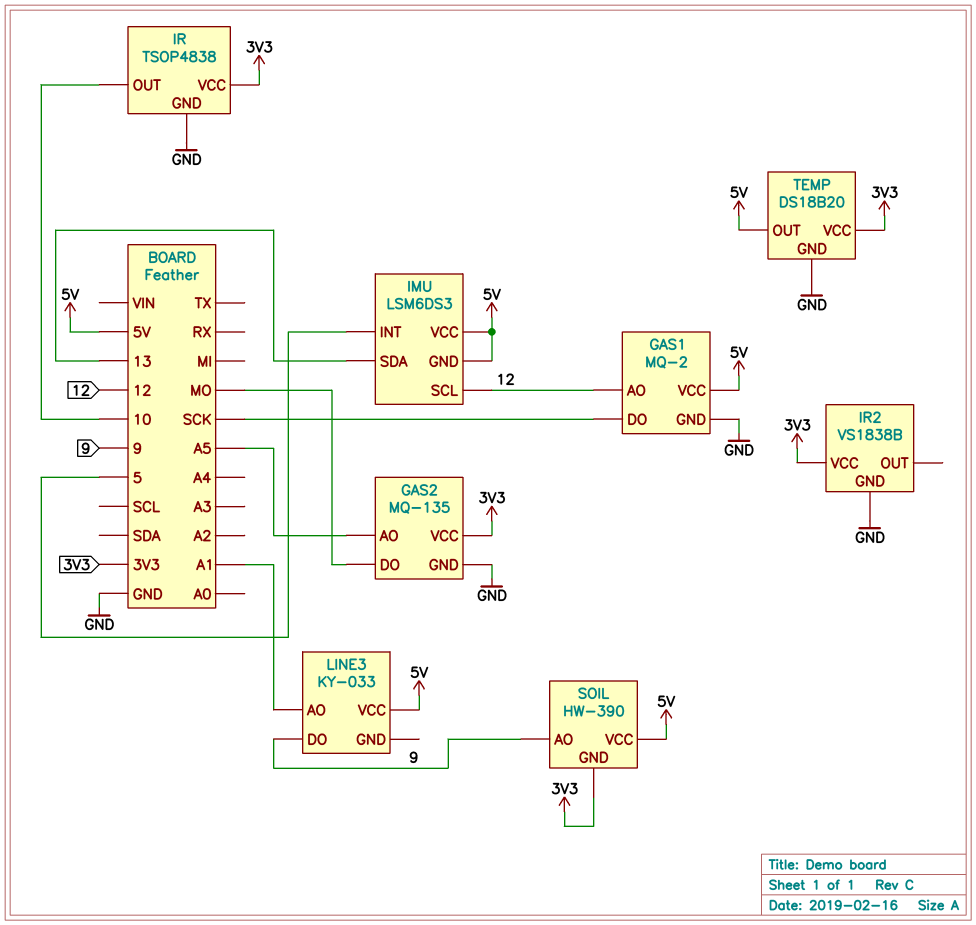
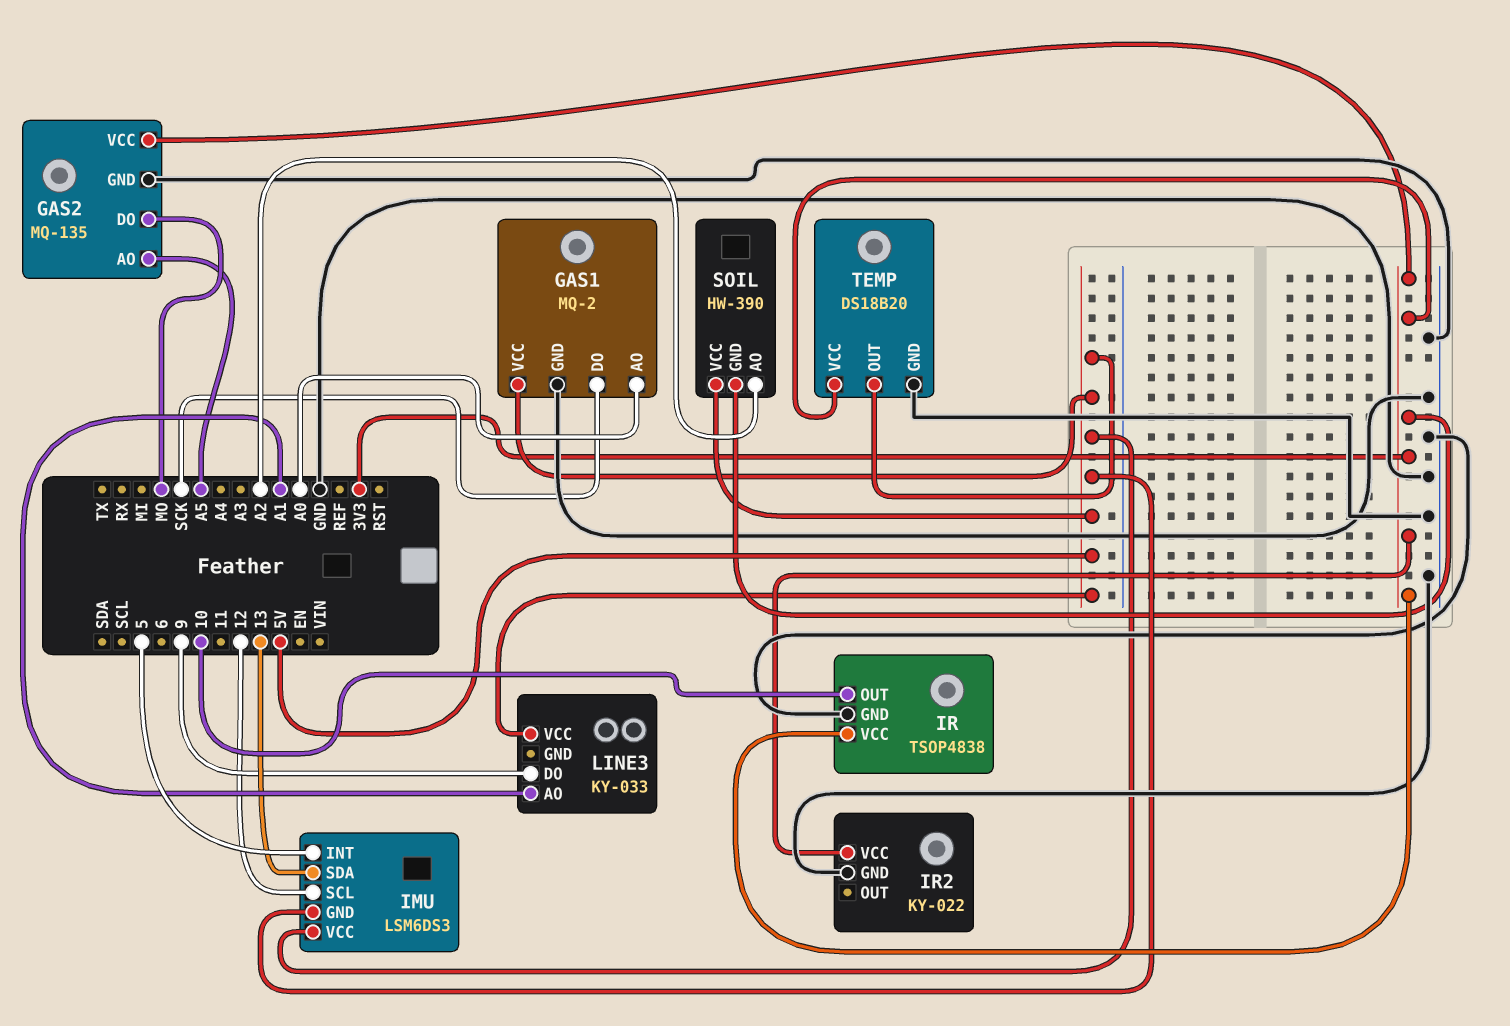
GAS1 pin AO: 12 -> A0
IR2: VS1838B -> KY-022
SOIL pin AO: 9 -> A2

